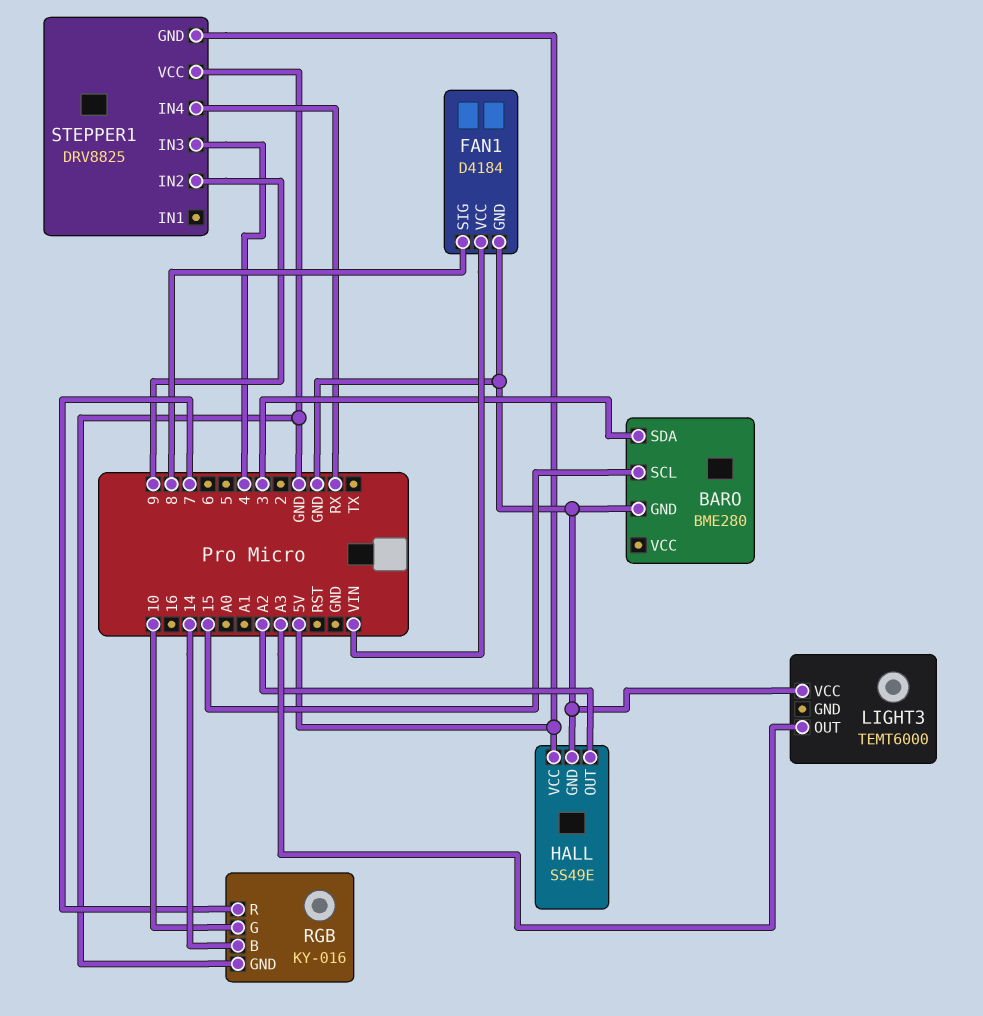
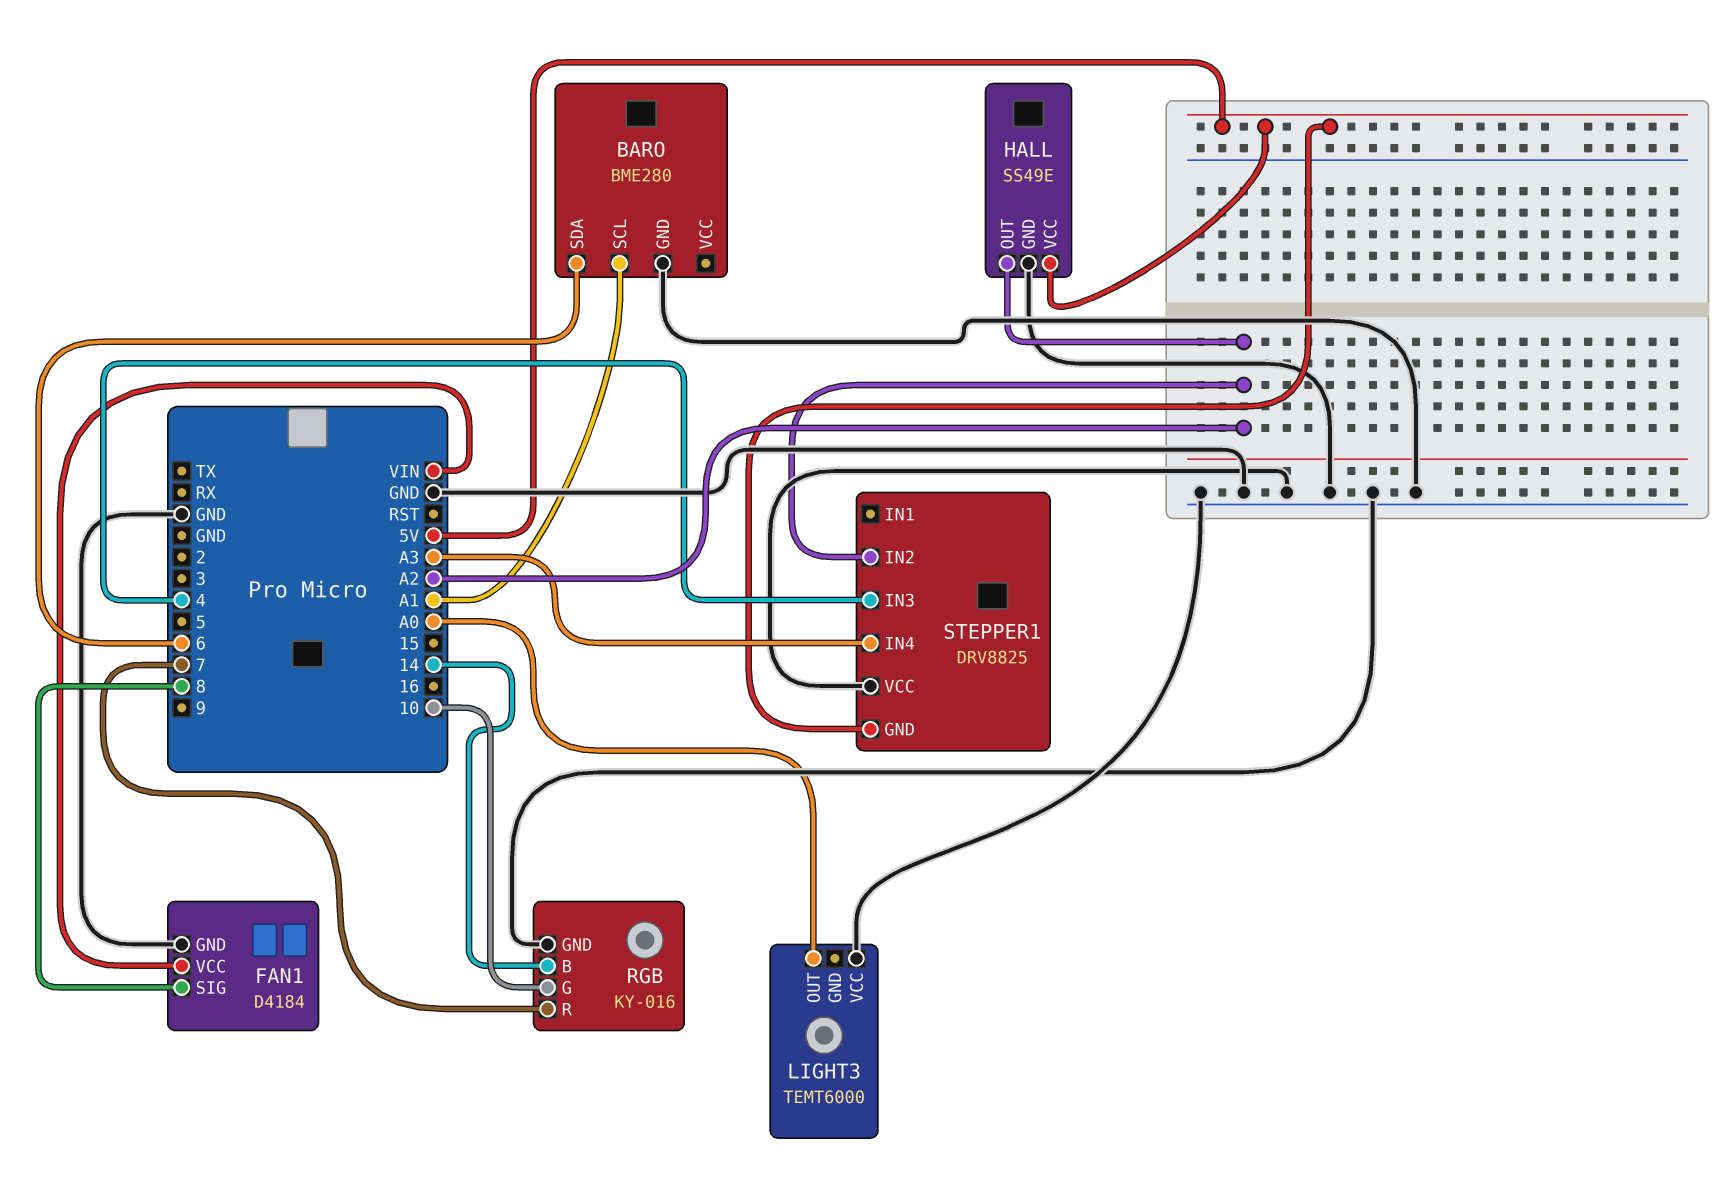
BARO pin SCL: 15 -> A1
BARO pin SDA: 3 -> 6
LIGHT3 pin OUT: A3 -> A0
STEPPER1 pin IN2: 9 -> A2
STEPPER1 pin IN4: RX -> A3

